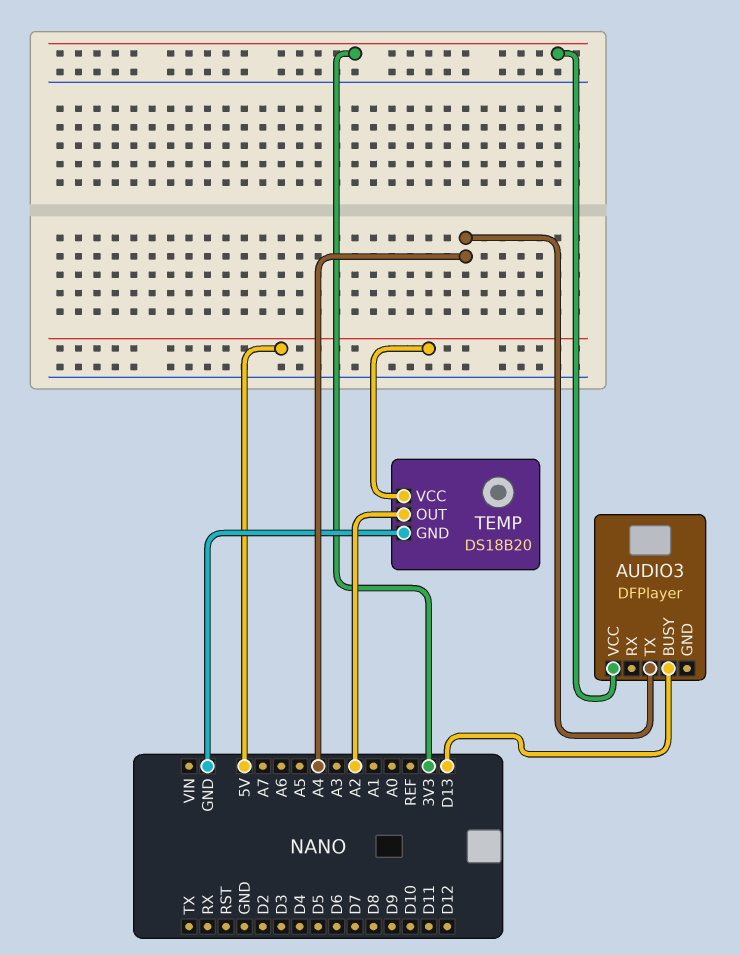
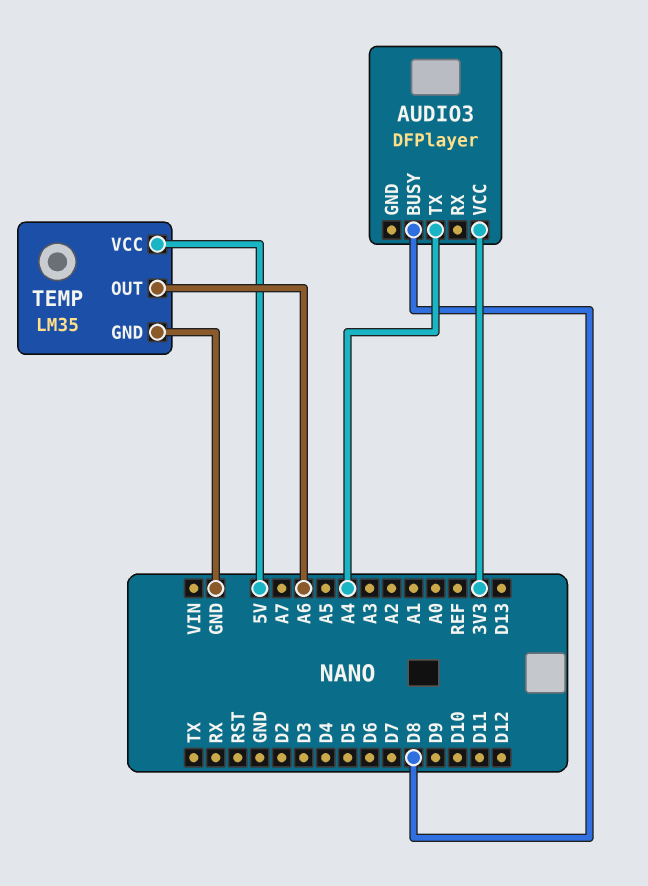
AUDIO3 pin BUSY: D13 -> D8
TEMP: DS18B20 -> LM35
TEMP pin OUT: A2 -> A6

